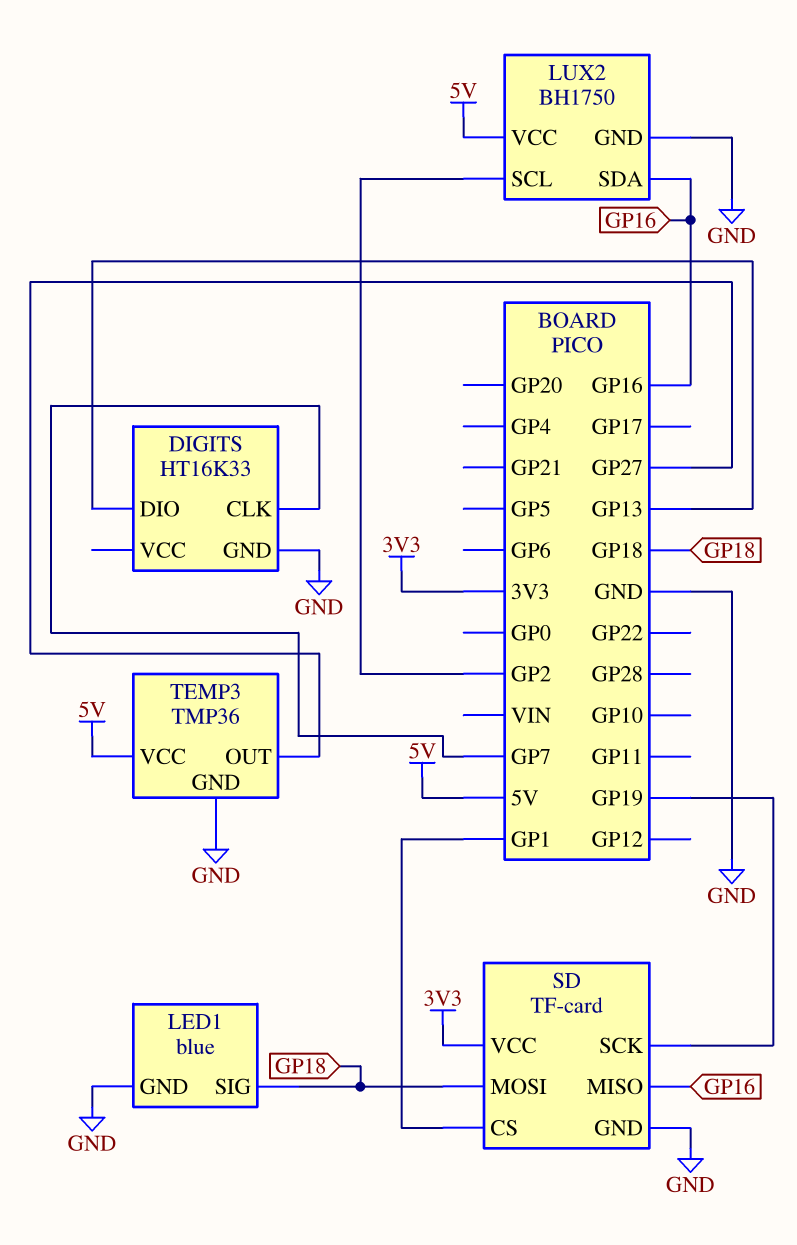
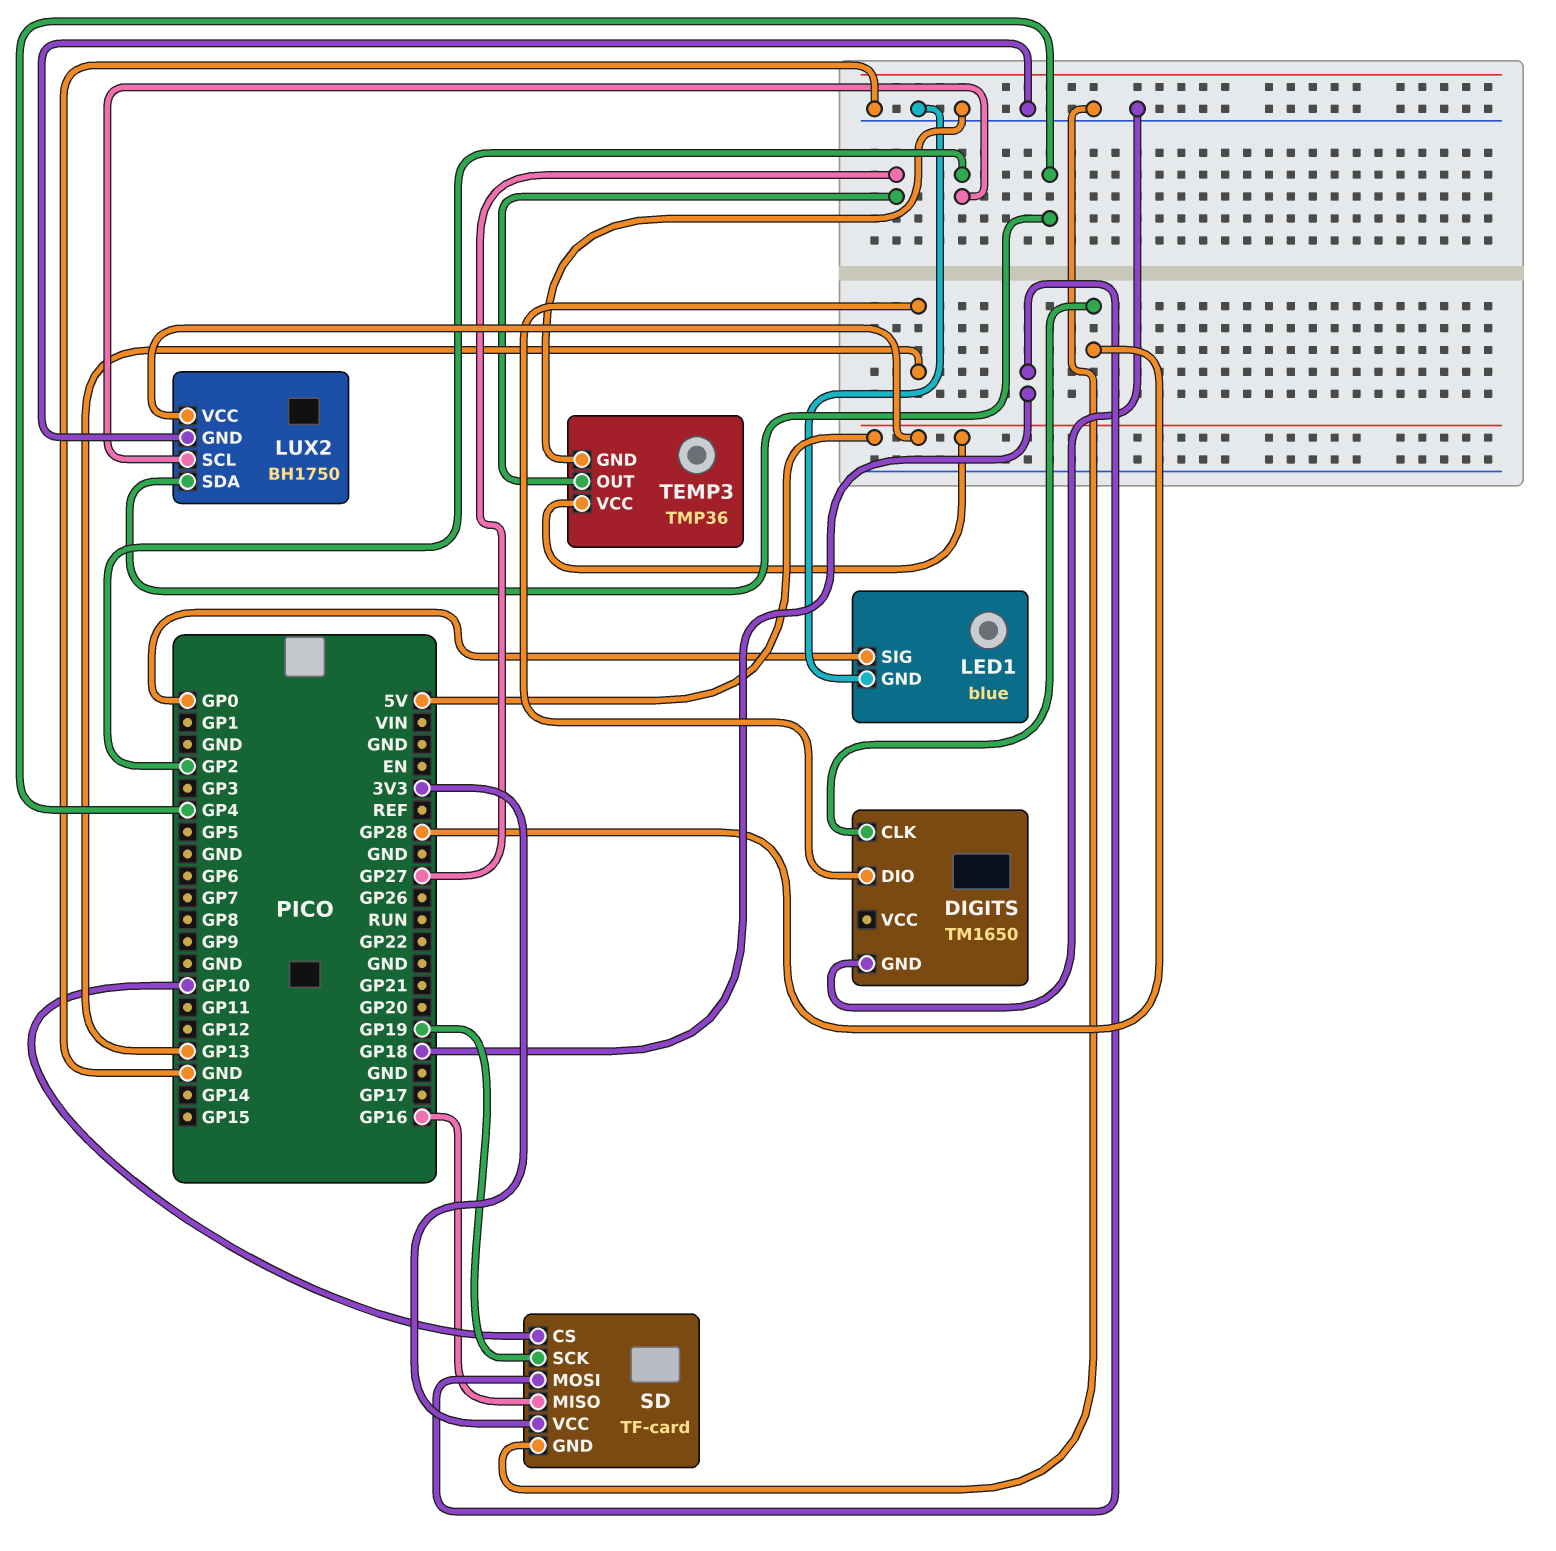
DIGITS: HT16K33 -> TM1650
DIGITS pin CLK: GP7 -> GP28
LED1 pin SIG: GP18 -> GP0
LUX2 pin SDA: GP16 -> GP4
SD pin CS: GP1 -> GP10

